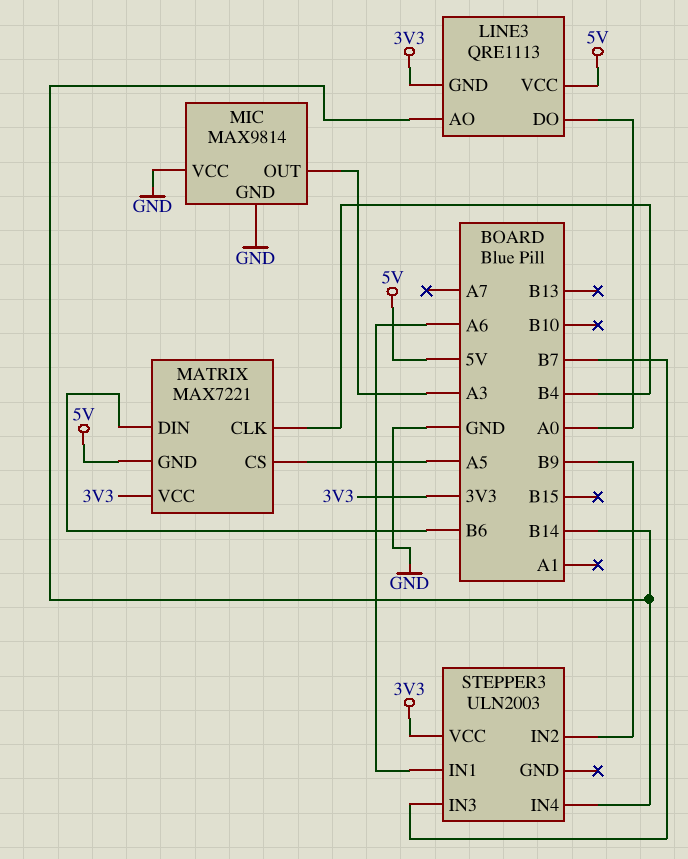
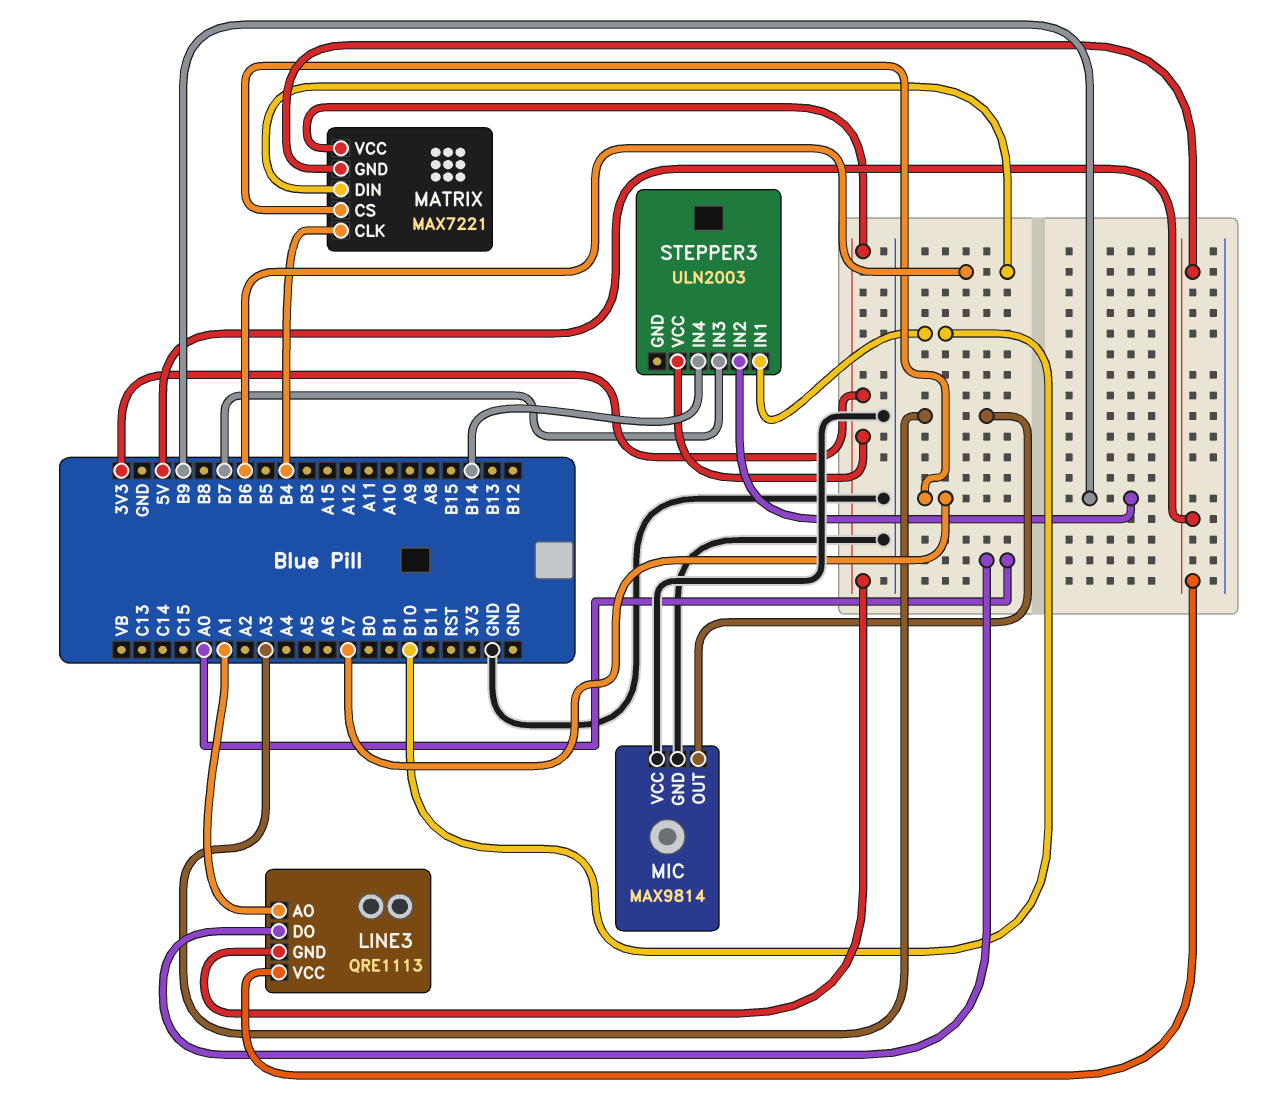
LINE3 pin AO: B14 -> A1
MATRIX pin CS: A5 -> A7
STEPPER3 pin IN1: A6 -> B10

